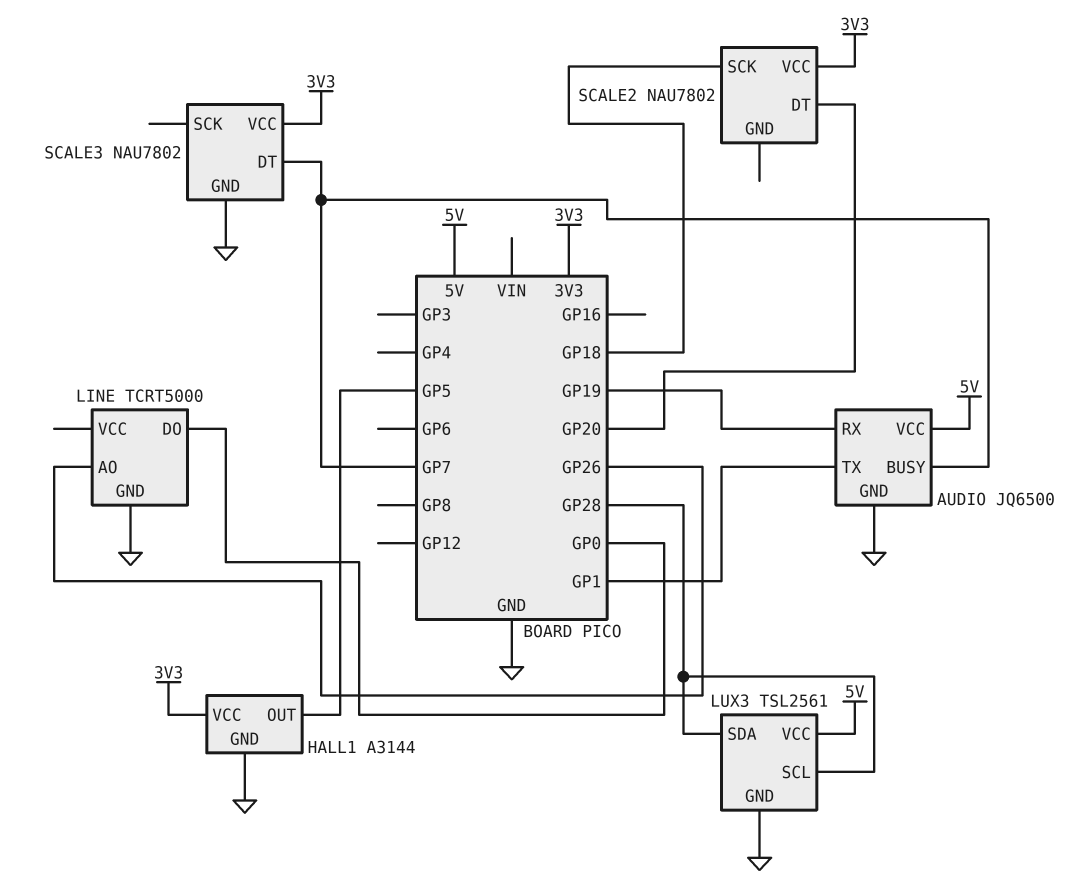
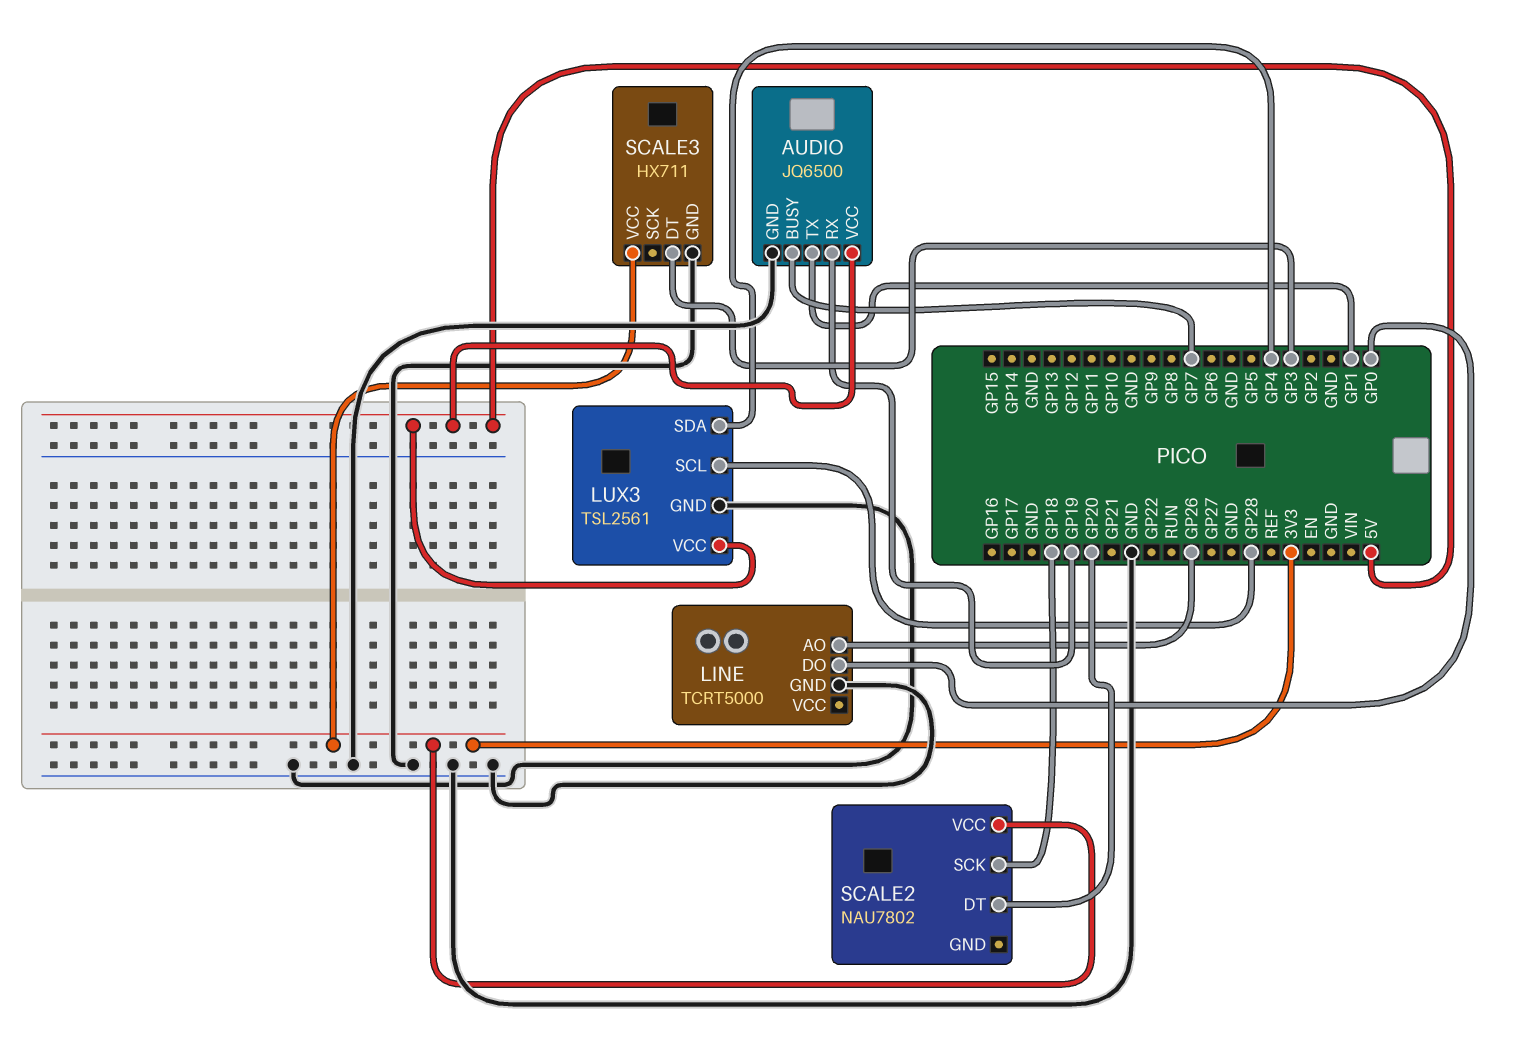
HALL1: A3144 -> none
HALL1 pin GND: GND -> none
HALL1 pin OUT: GP5 -> none
HALL1 pin VCC: 3V3 -> none
LUX3 pin SDA: GP28 -> GP4
SCALE3: NAU7802 -> HX711
SCALE3 pin DT: GP7 -> GP3

